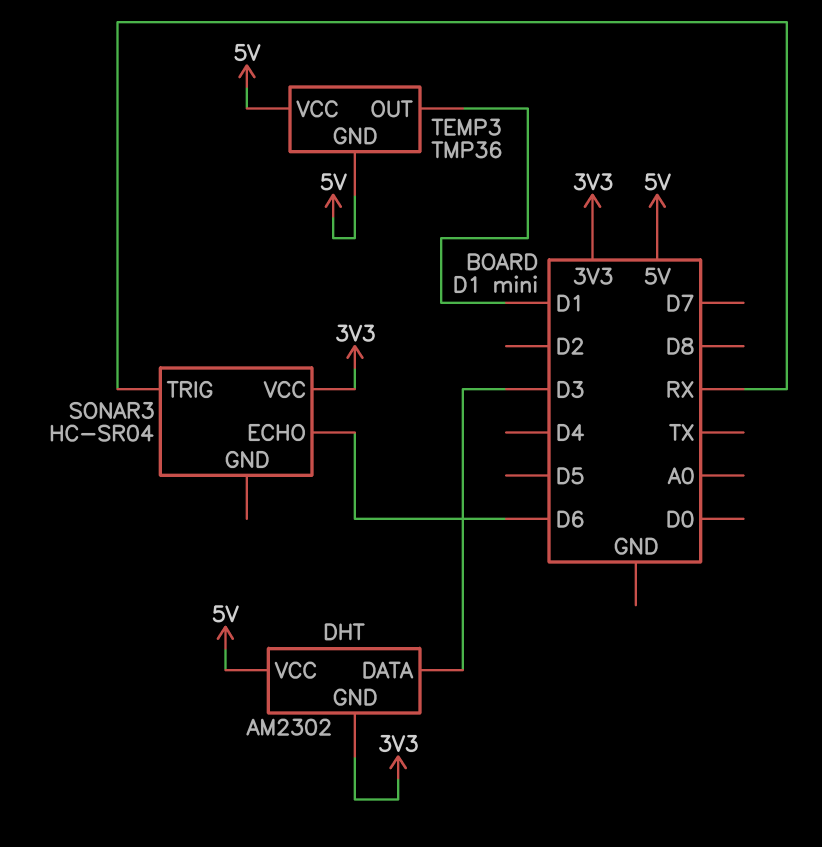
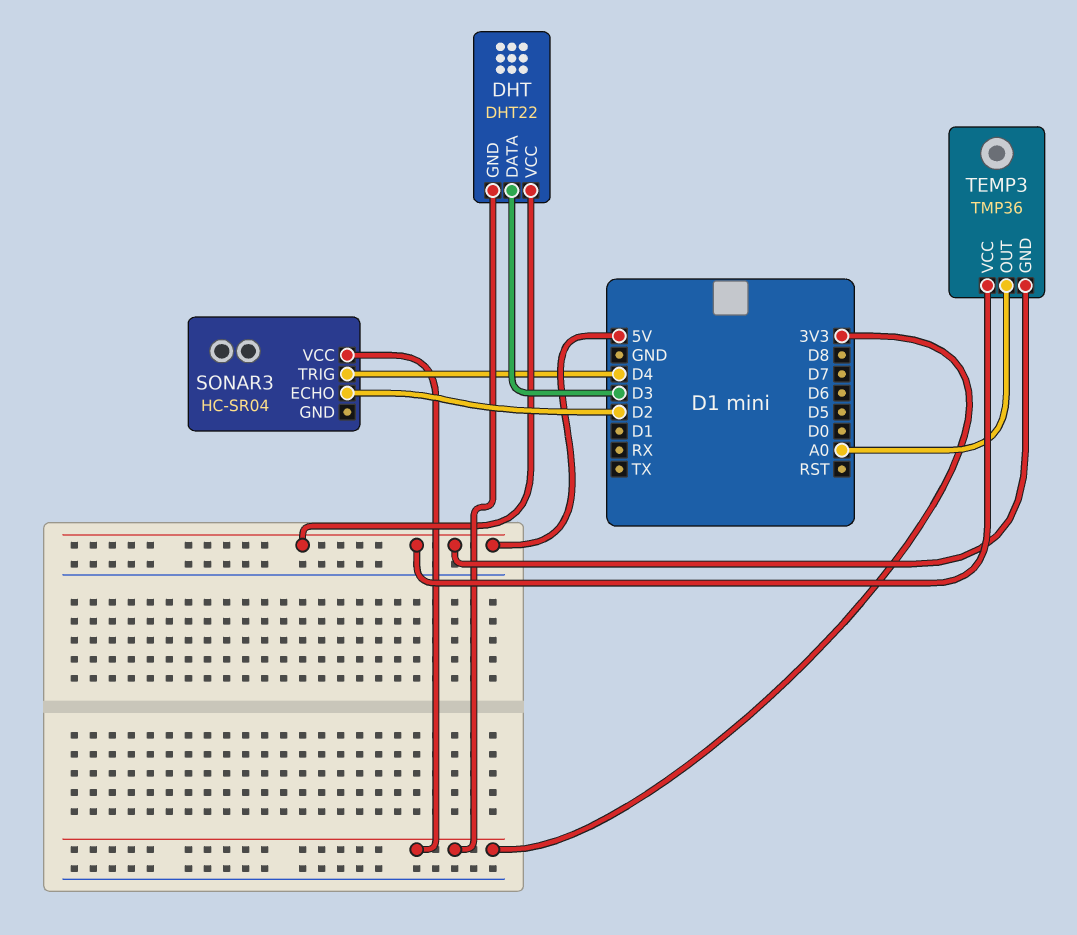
DHT: AM2302 -> DHT22
SONAR3 pin ECHO: D6 -> D2
SONAR3 pin TRIG: RX -> D4
TEMP3 pin OUT: D1 -> A0

